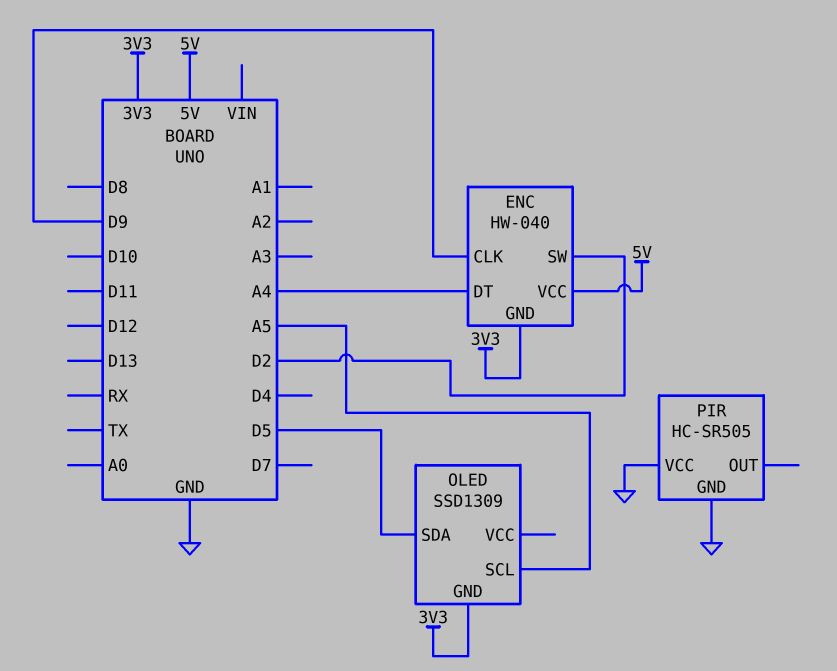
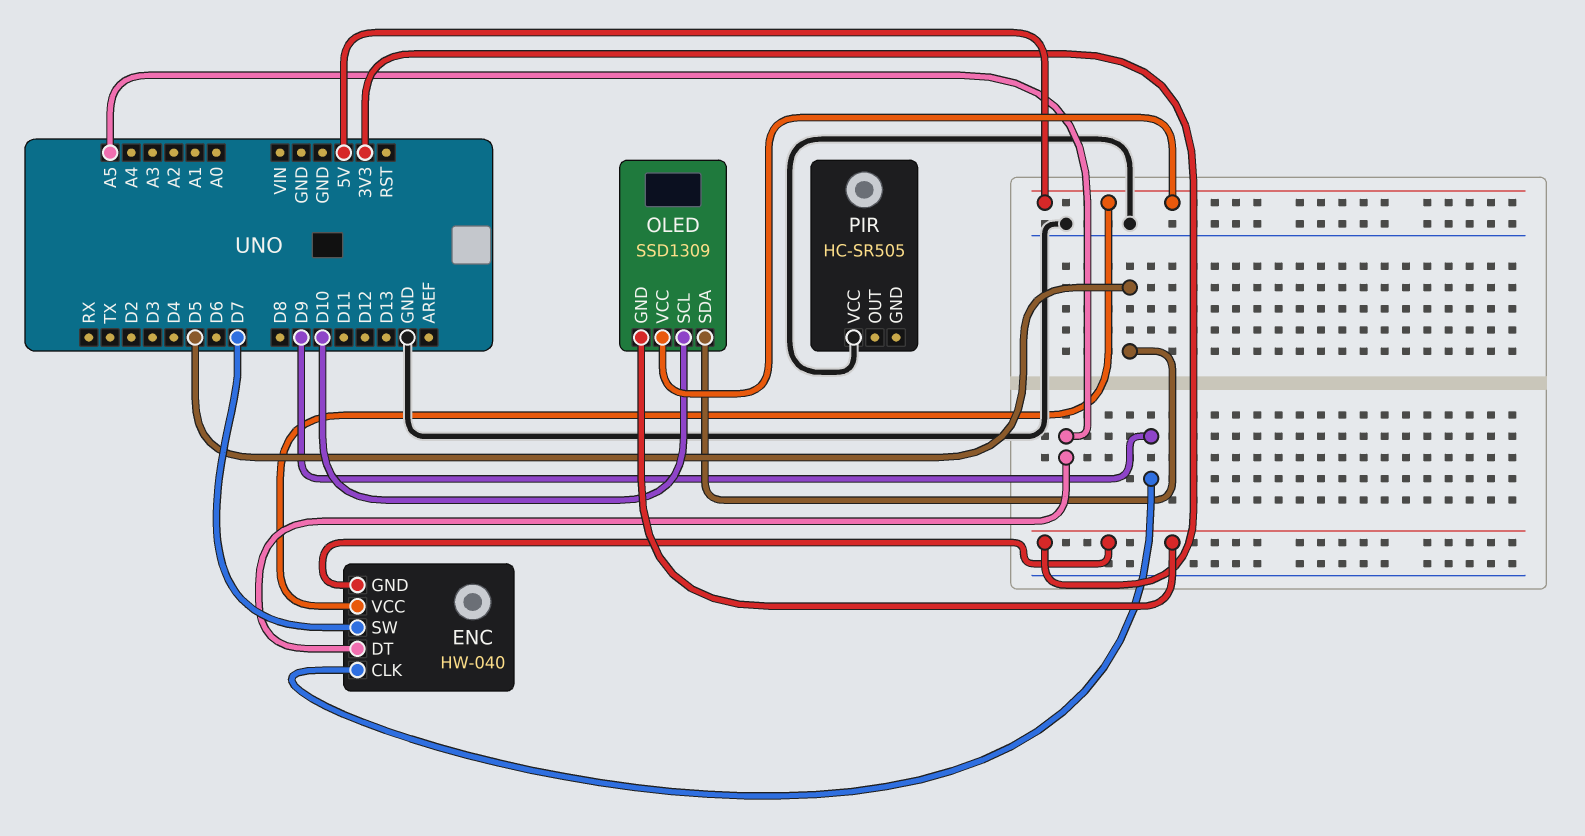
ENC pin DT: A4 -> A5
ENC pin SW: D2 -> D7
OLED pin SCL: A5 -> D10
OLED pin VCC: none -> 5V
PIR pin GND: GND -> none

